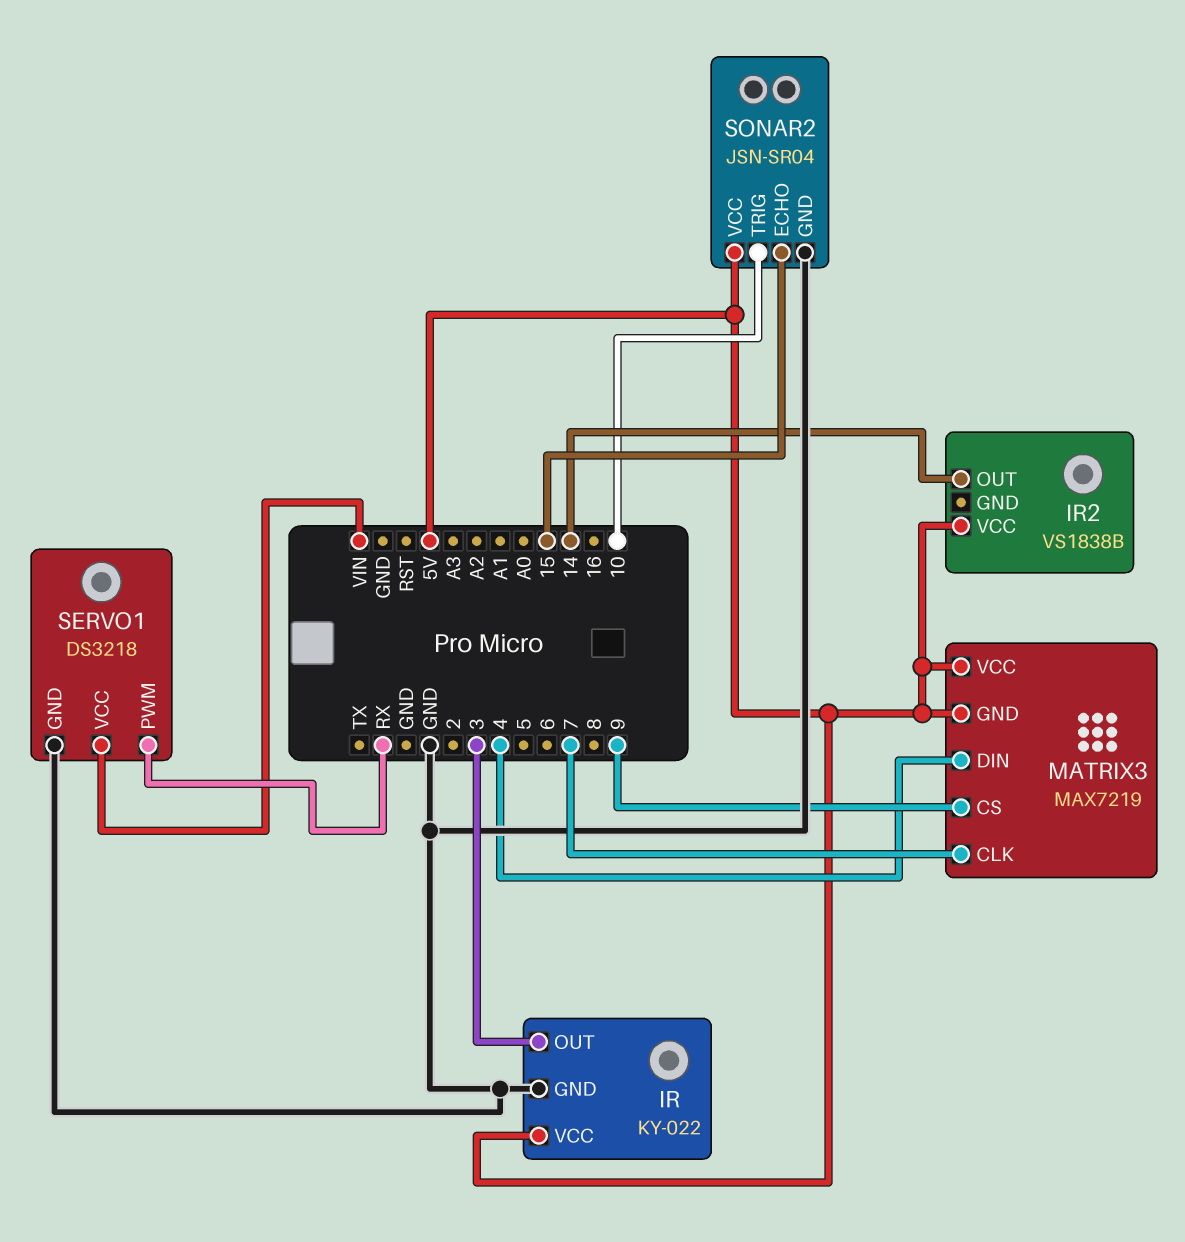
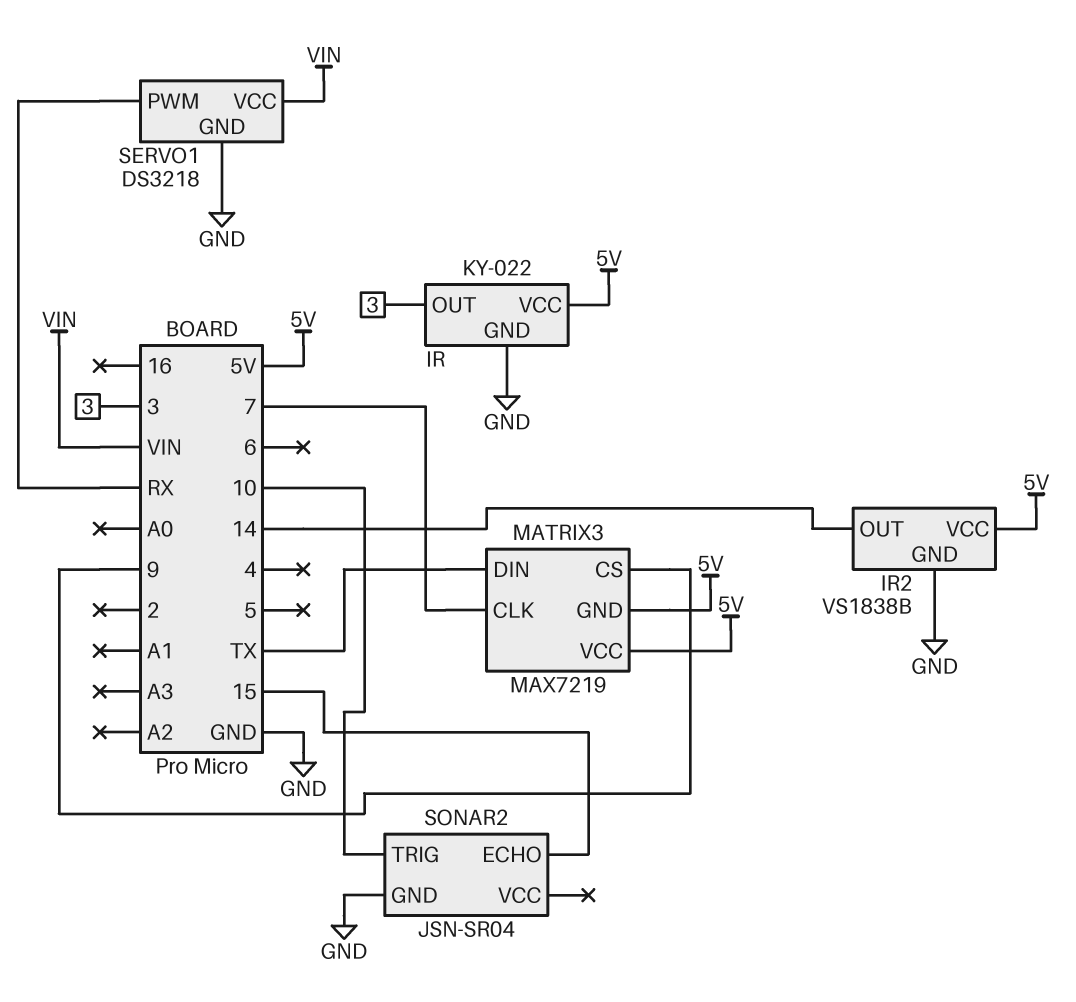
IR2 pin GND: none -> GND
MATRIX3 pin DIN: 4 -> TX
SONAR2 pin VCC: 5V -> none

